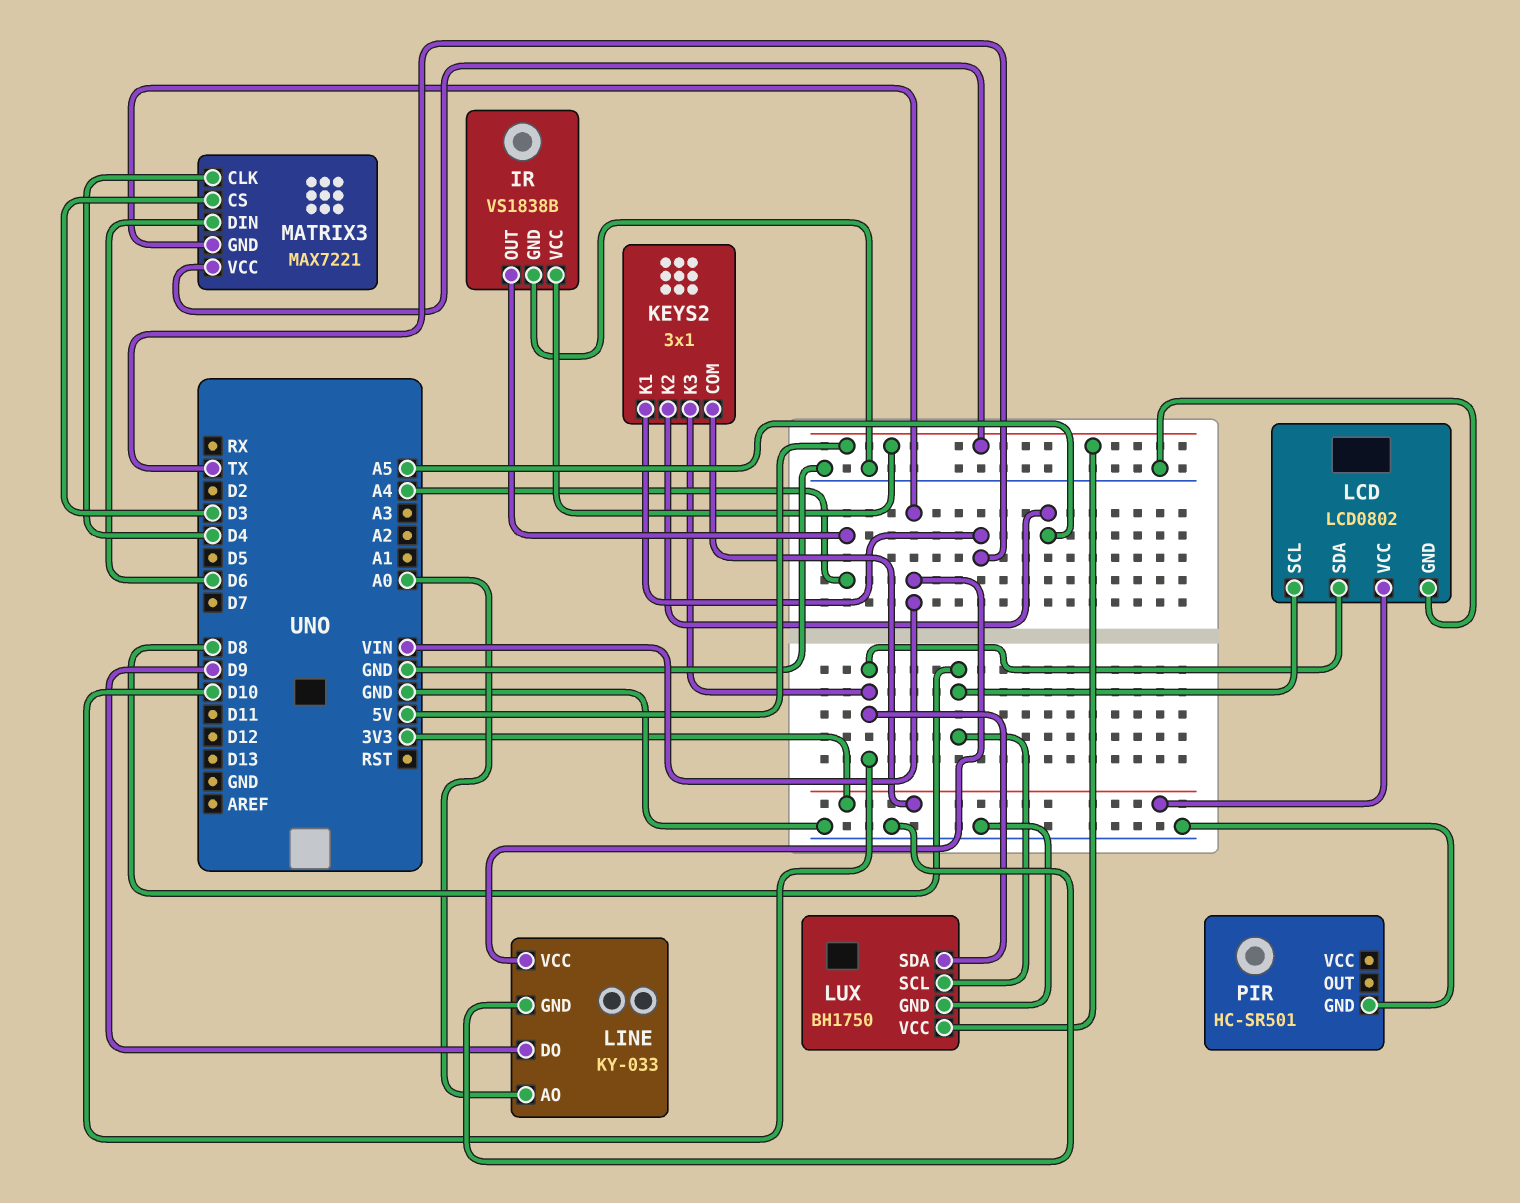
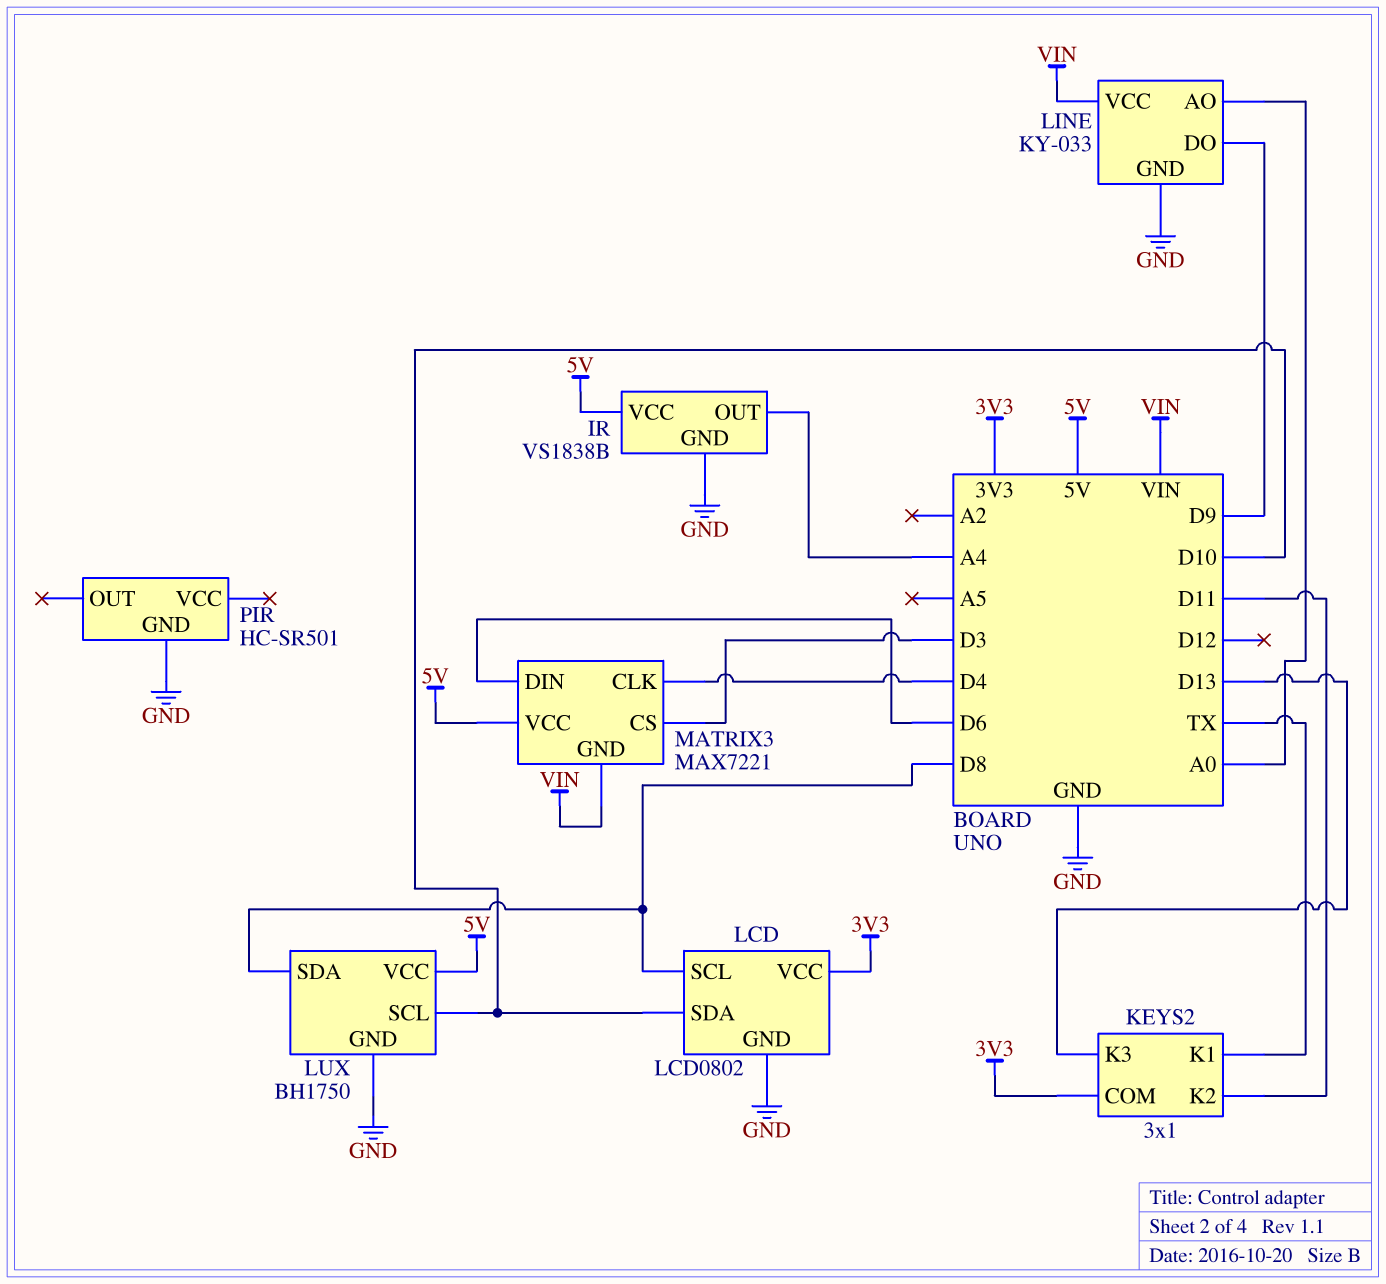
KEYS2 pin K2: A5 -> D11
KEYS2 pin K3: D10 -> D13
LUX pin SCL: D8 -> D10
LUX pin SDA: D10 -> D8

